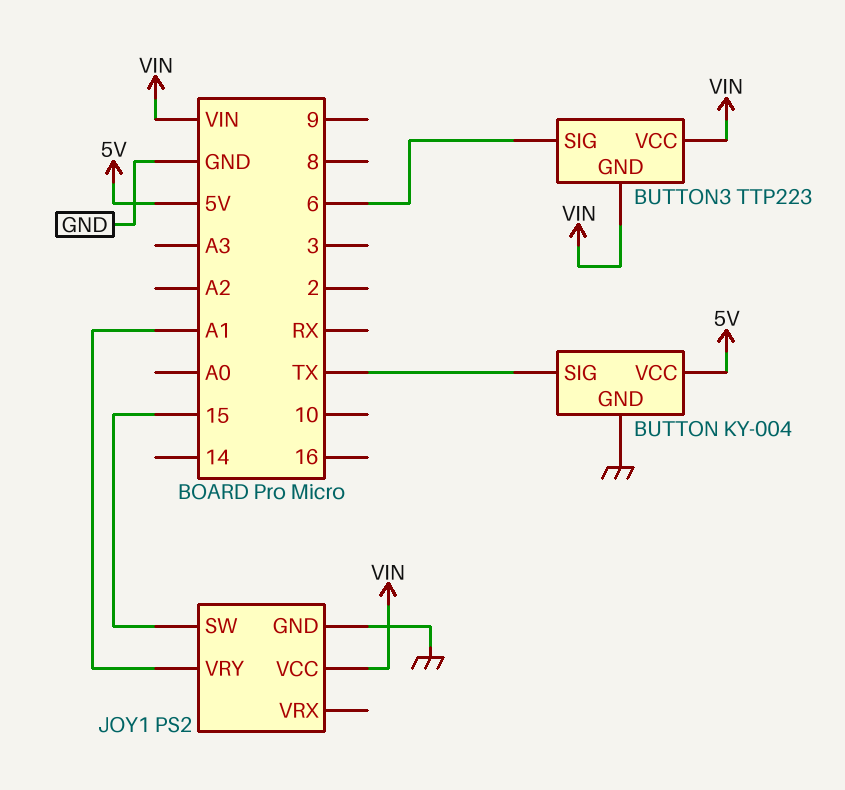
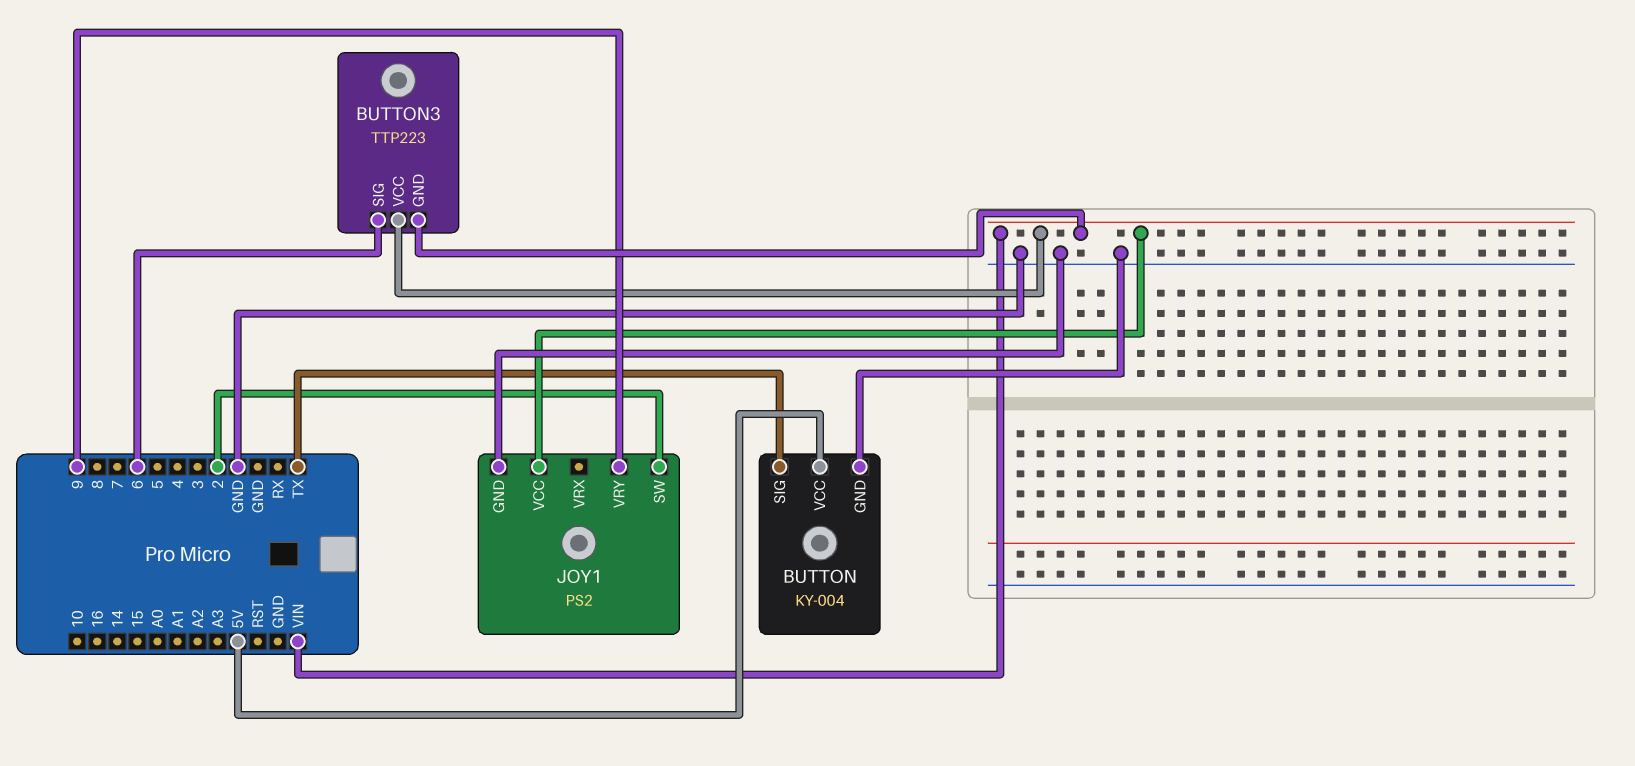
JOY1 pin SW: 15 -> 2
JOY1 pin VRY: A1 -> 9

